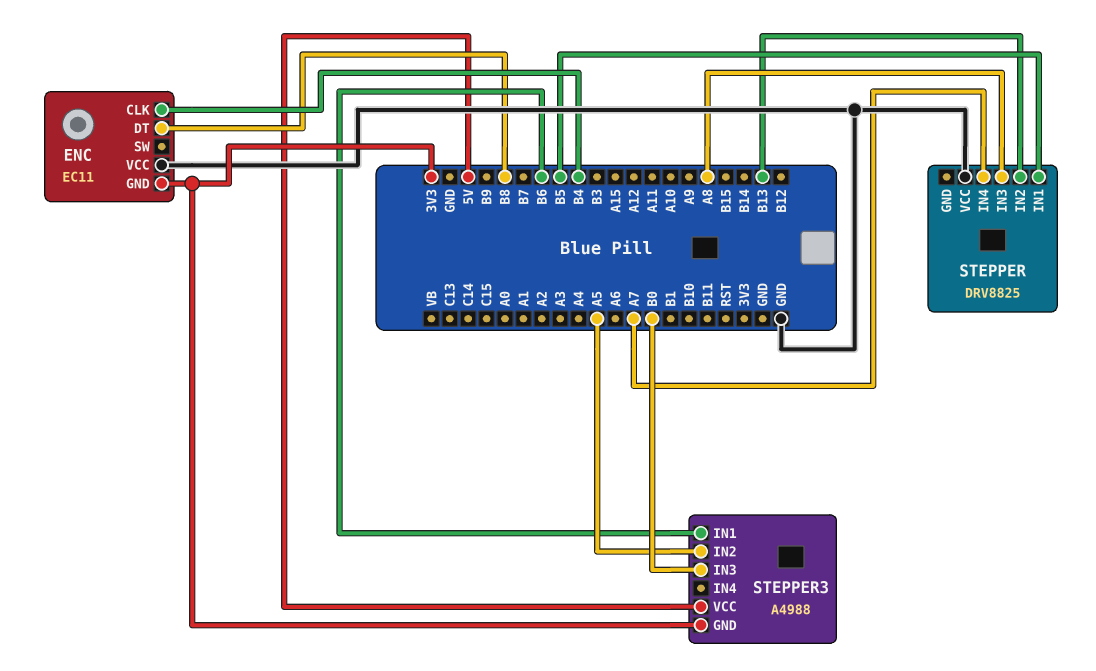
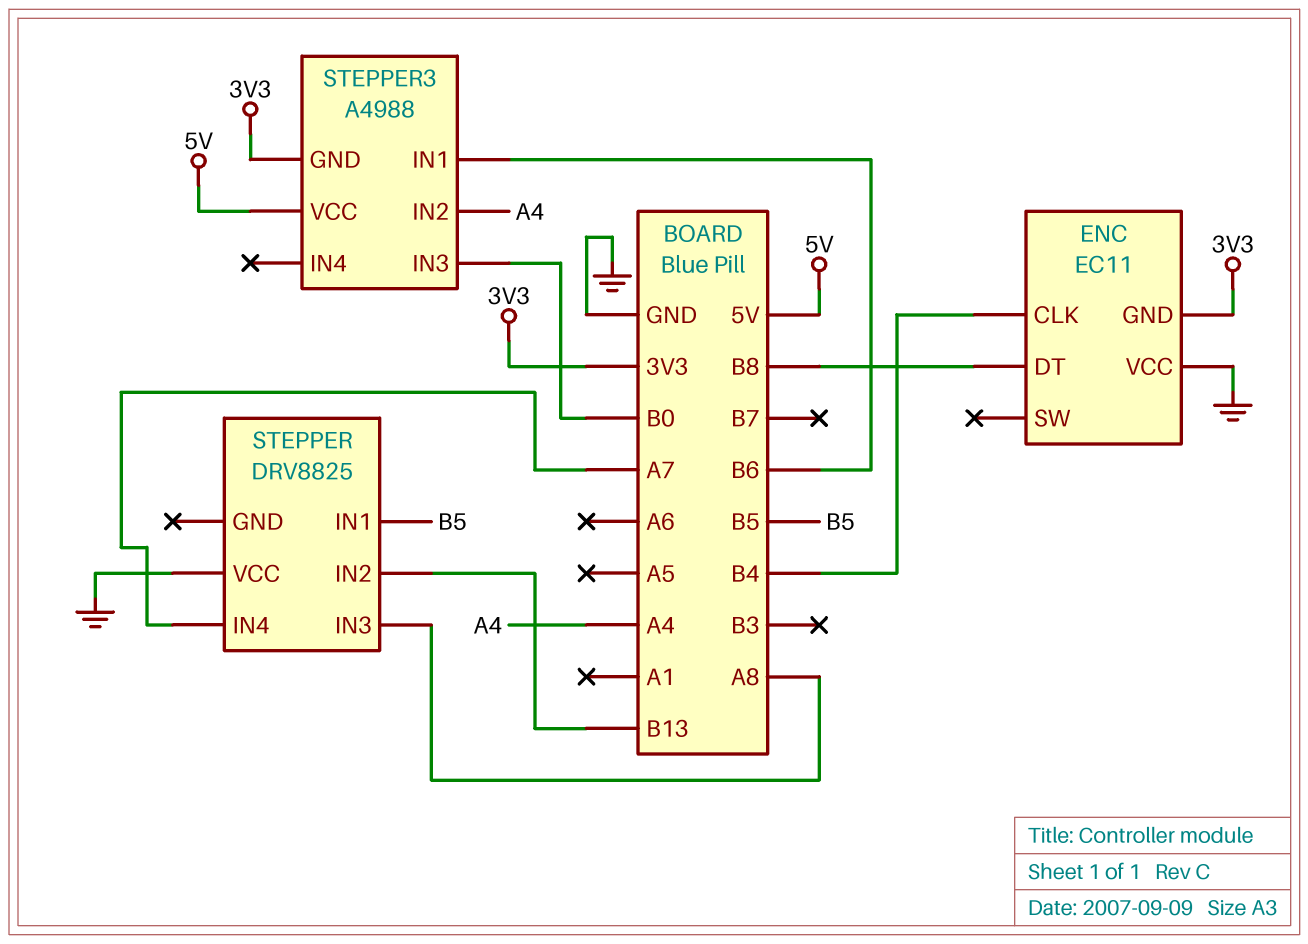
STEPPER3 pin IN2: A5 -> A4

